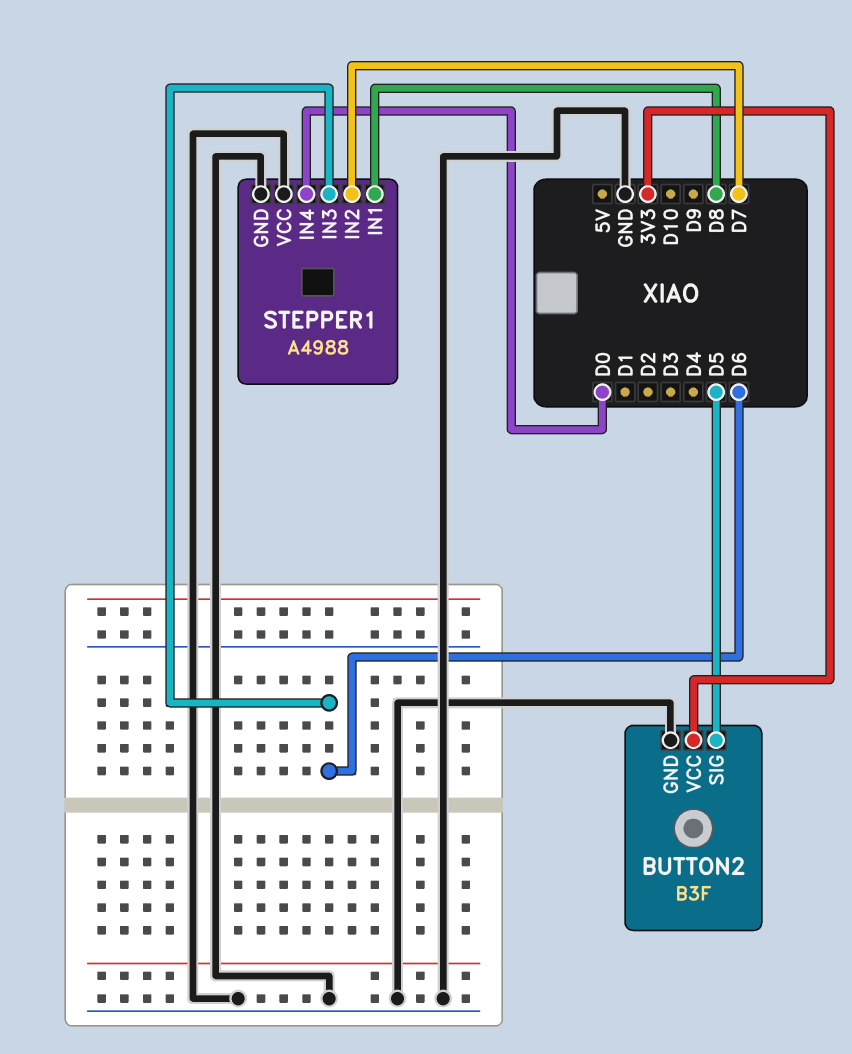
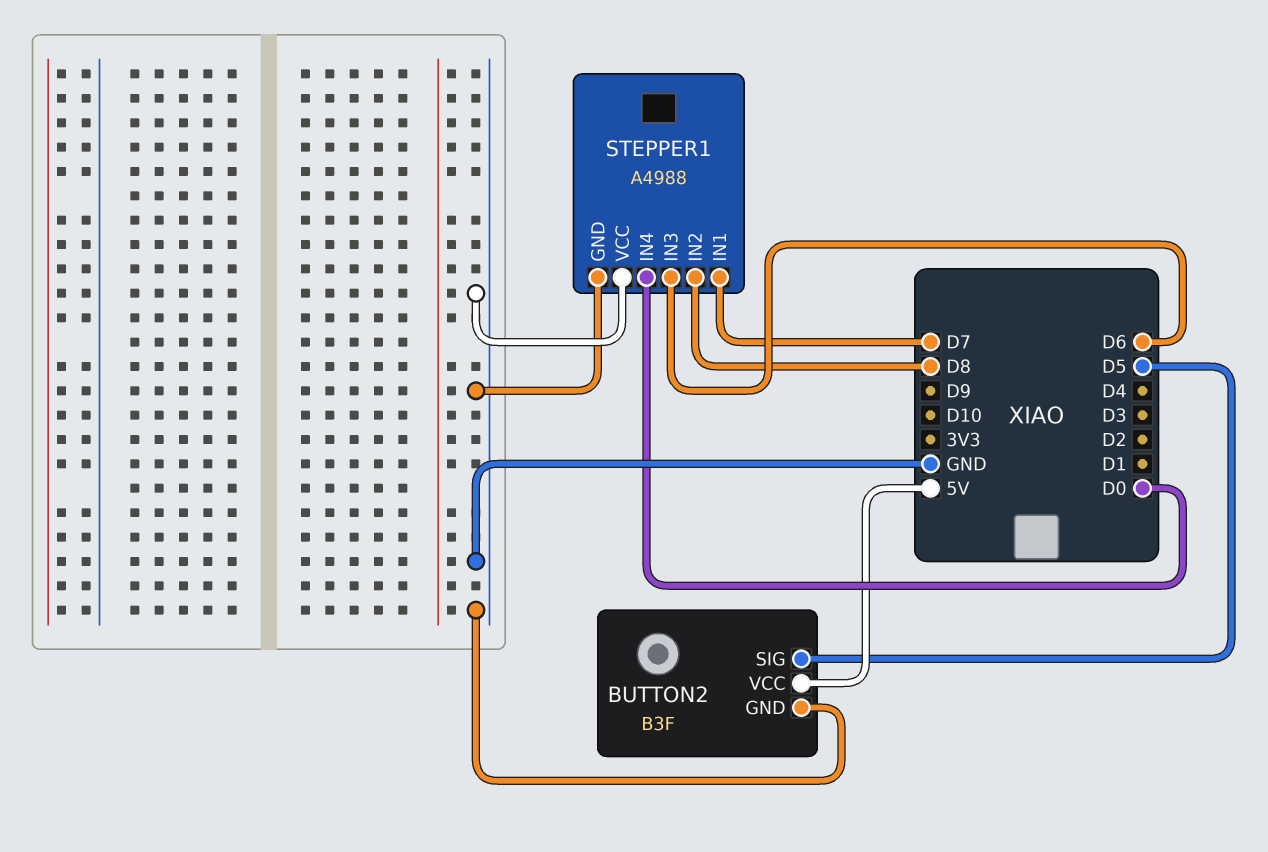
BUTTON2 pin VCC: 3V3 -> 5V
STEPPER1 pin IN1: D8 -> D7
STEPPER1 pin IN2: D7 -> D8

